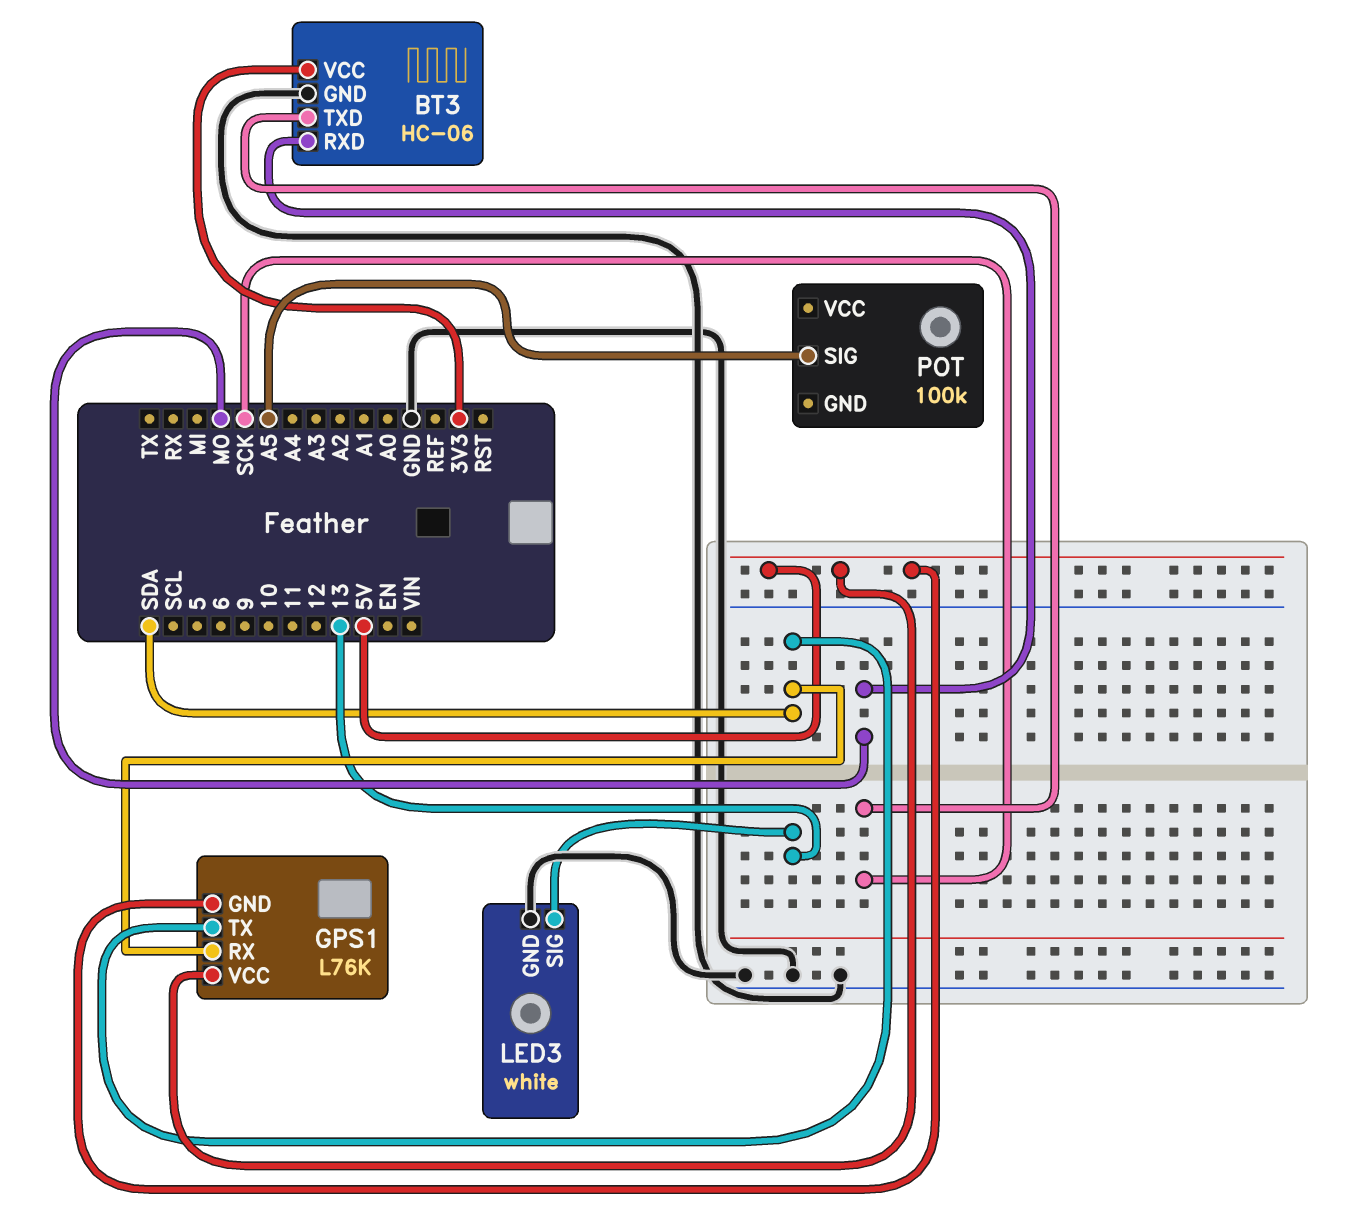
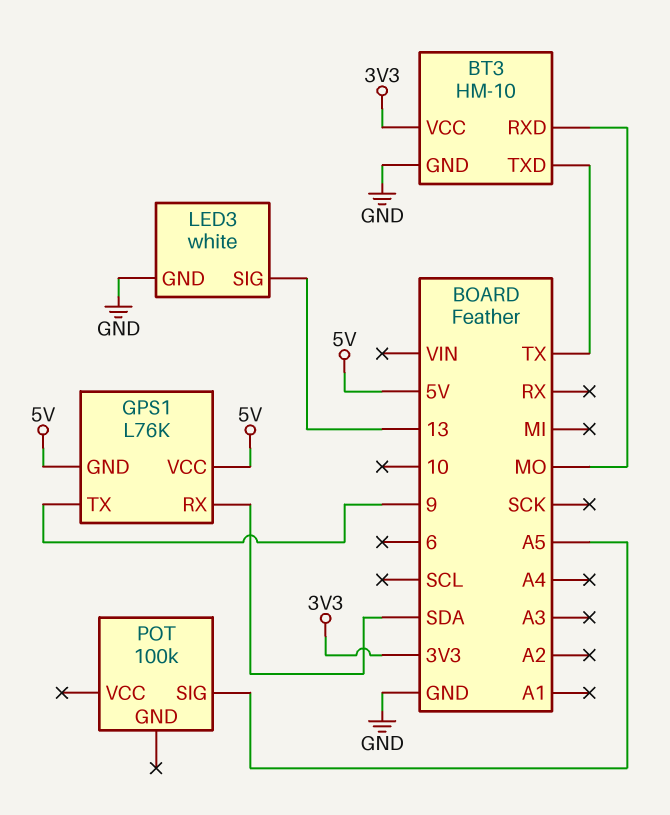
BT3: HC-06 -> HM-10
BT3 pin TXD: SCK -> TX
GPS1 pin TX: SDA -> 9

